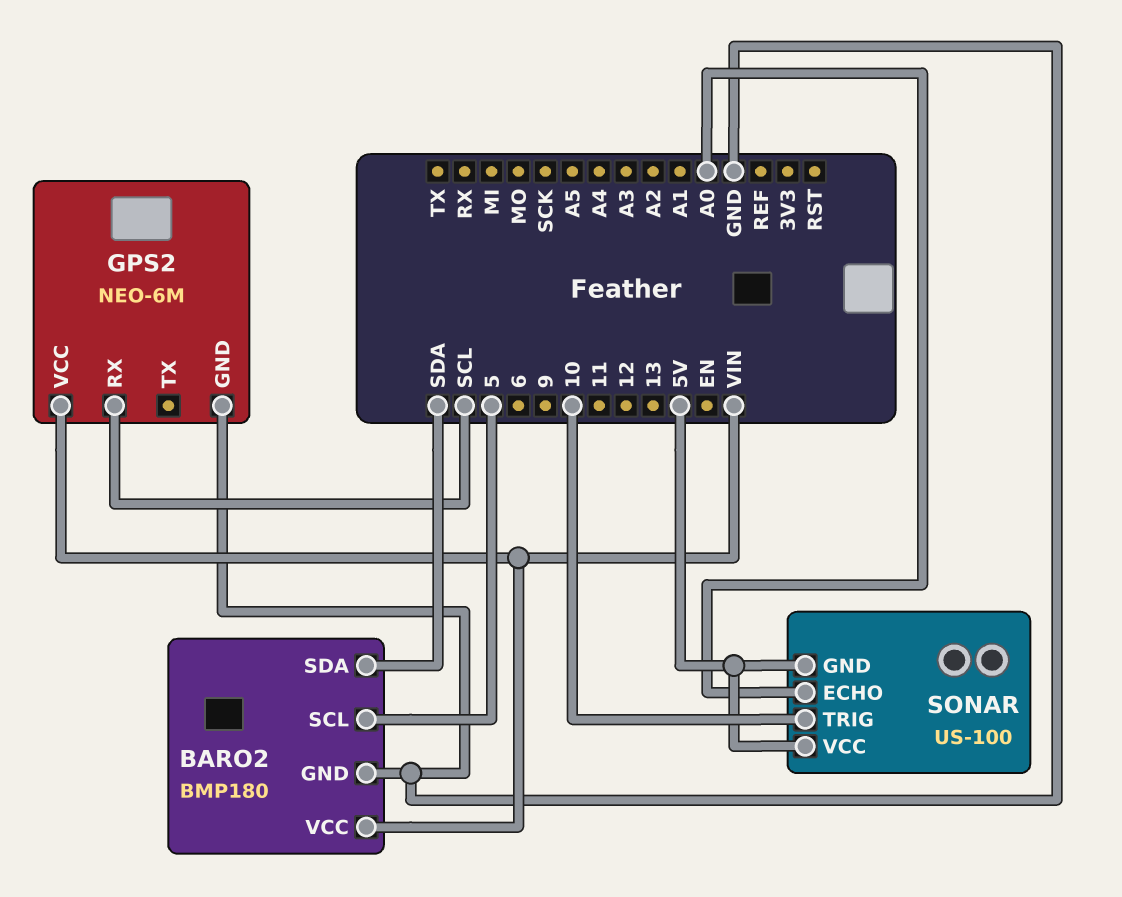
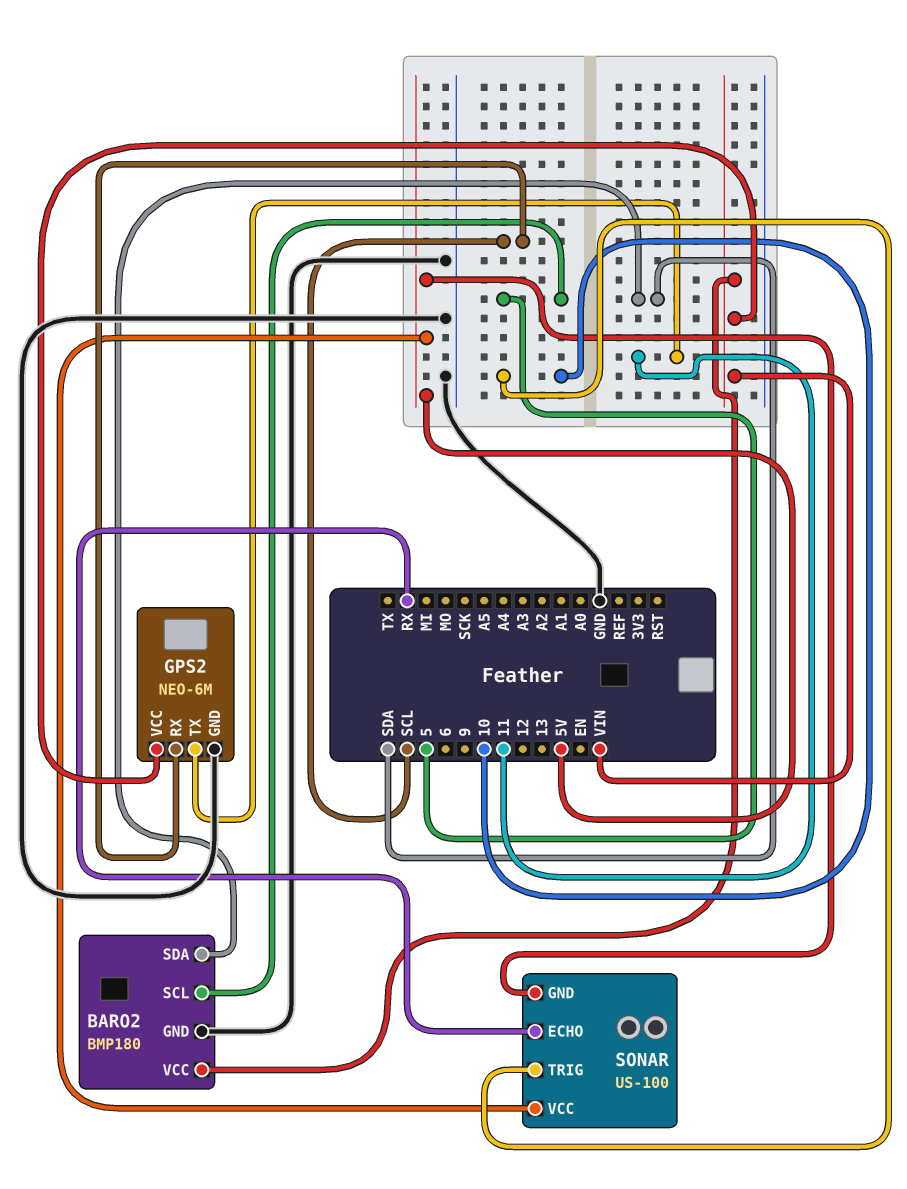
GPS2 pin TX: none -> 11
SONAR pin ECHO: A0 -> RX

